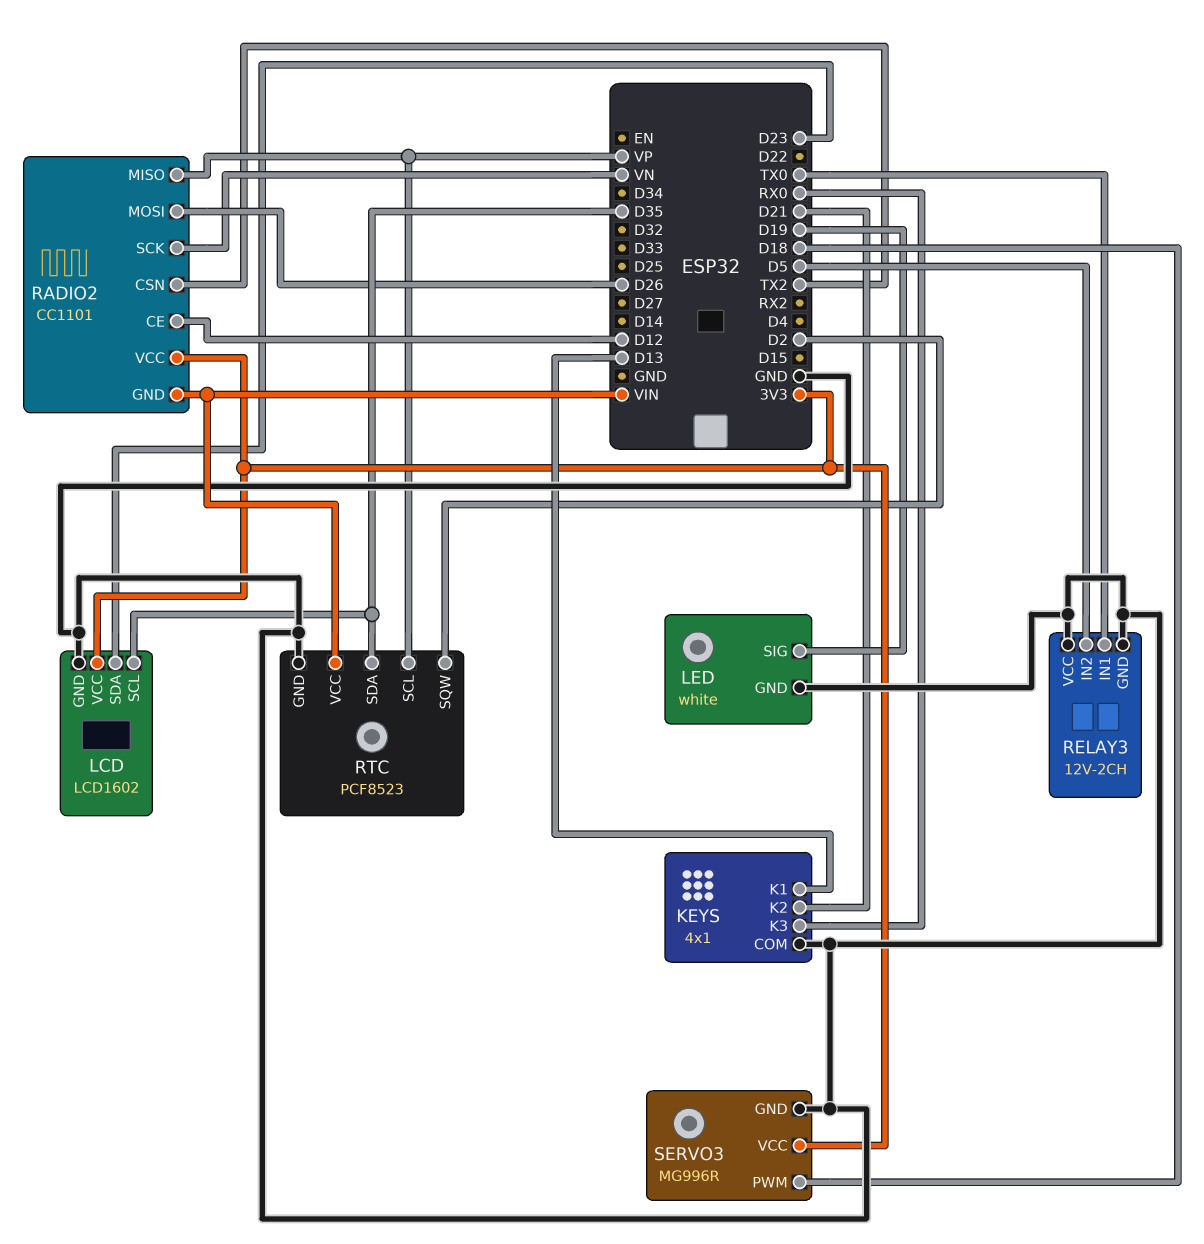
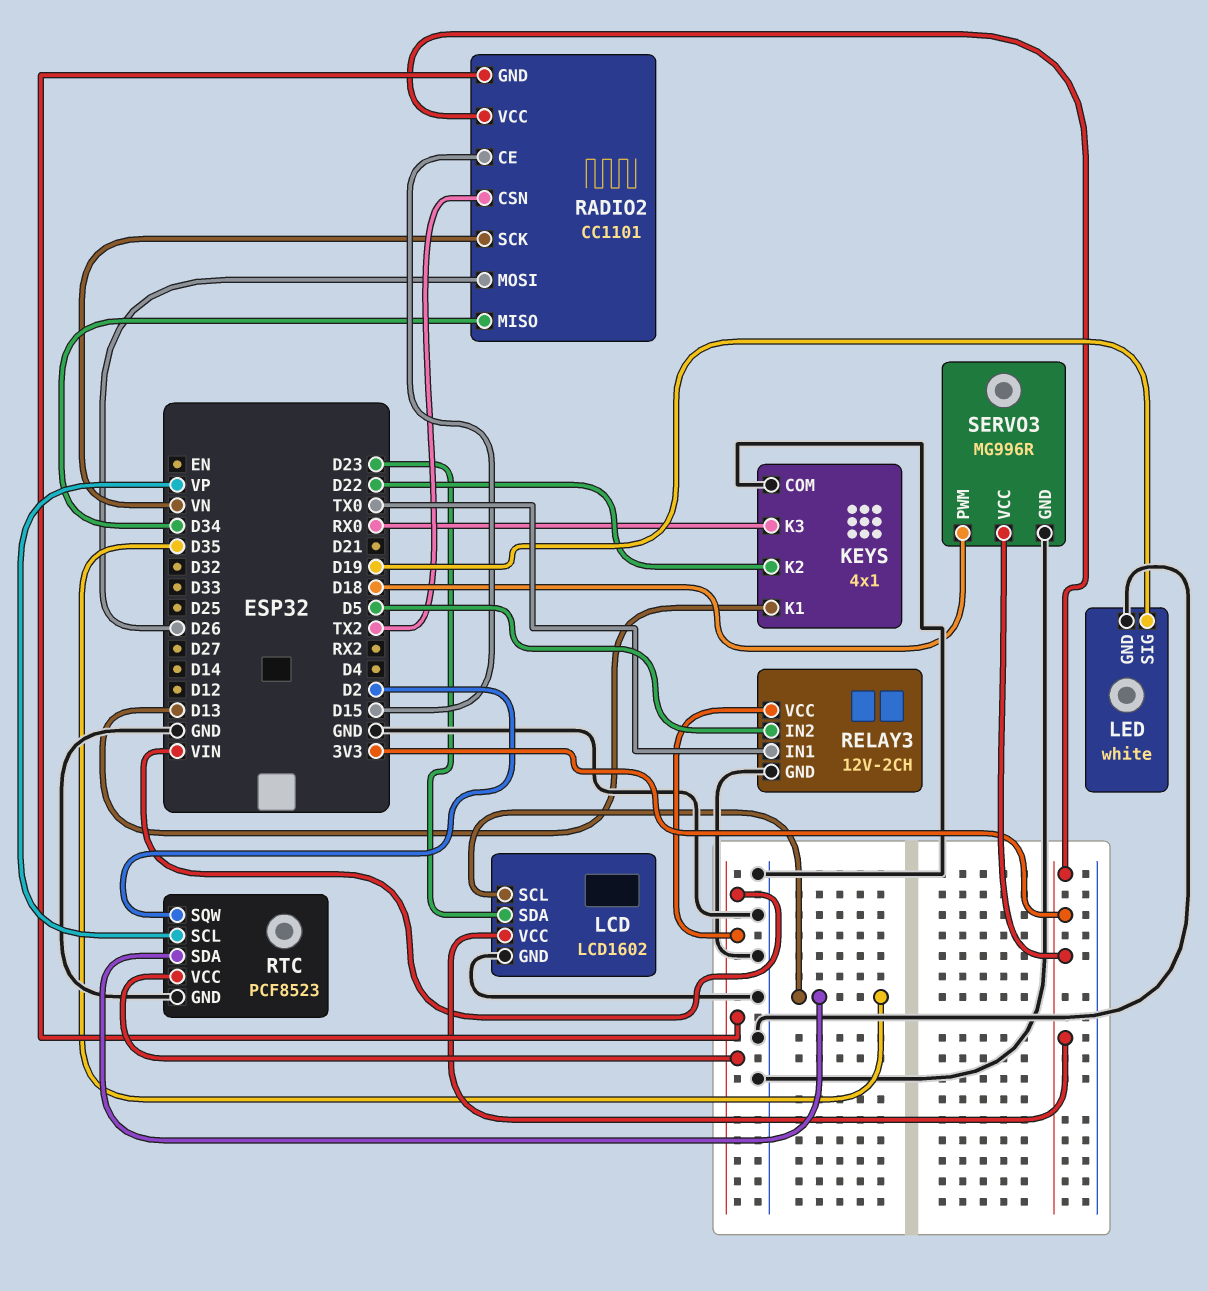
KEYS pin K2: D21 -> D22
RADIO2 pin CE: D12 -> D15
RADIO2 pin MISO: VP -> D34
RELAY3 pin VCC: GND -> VIN

